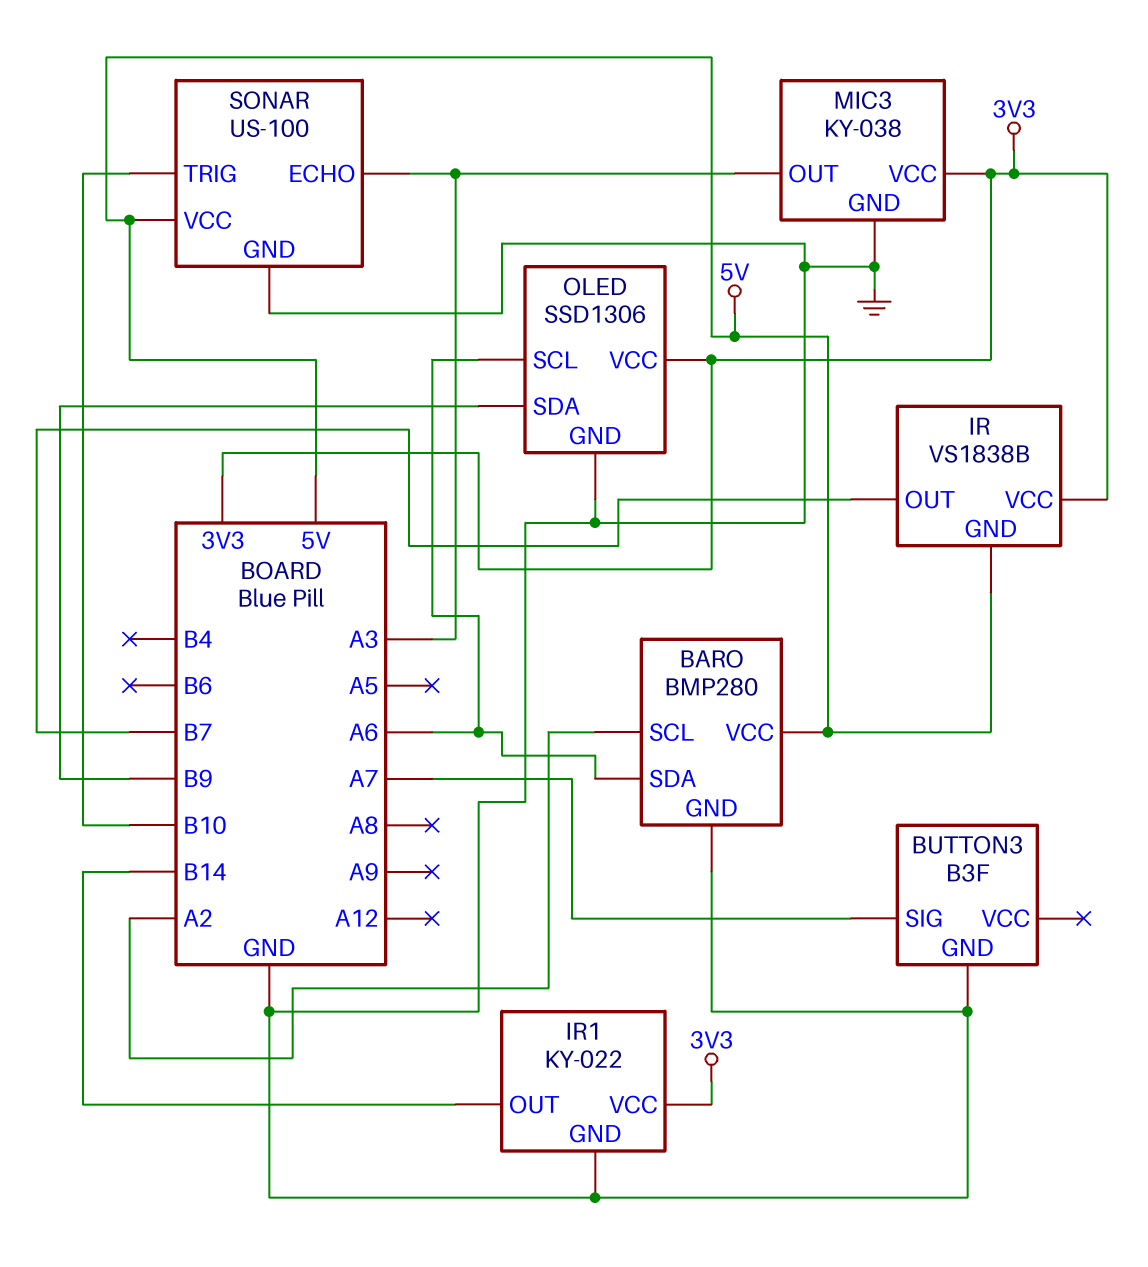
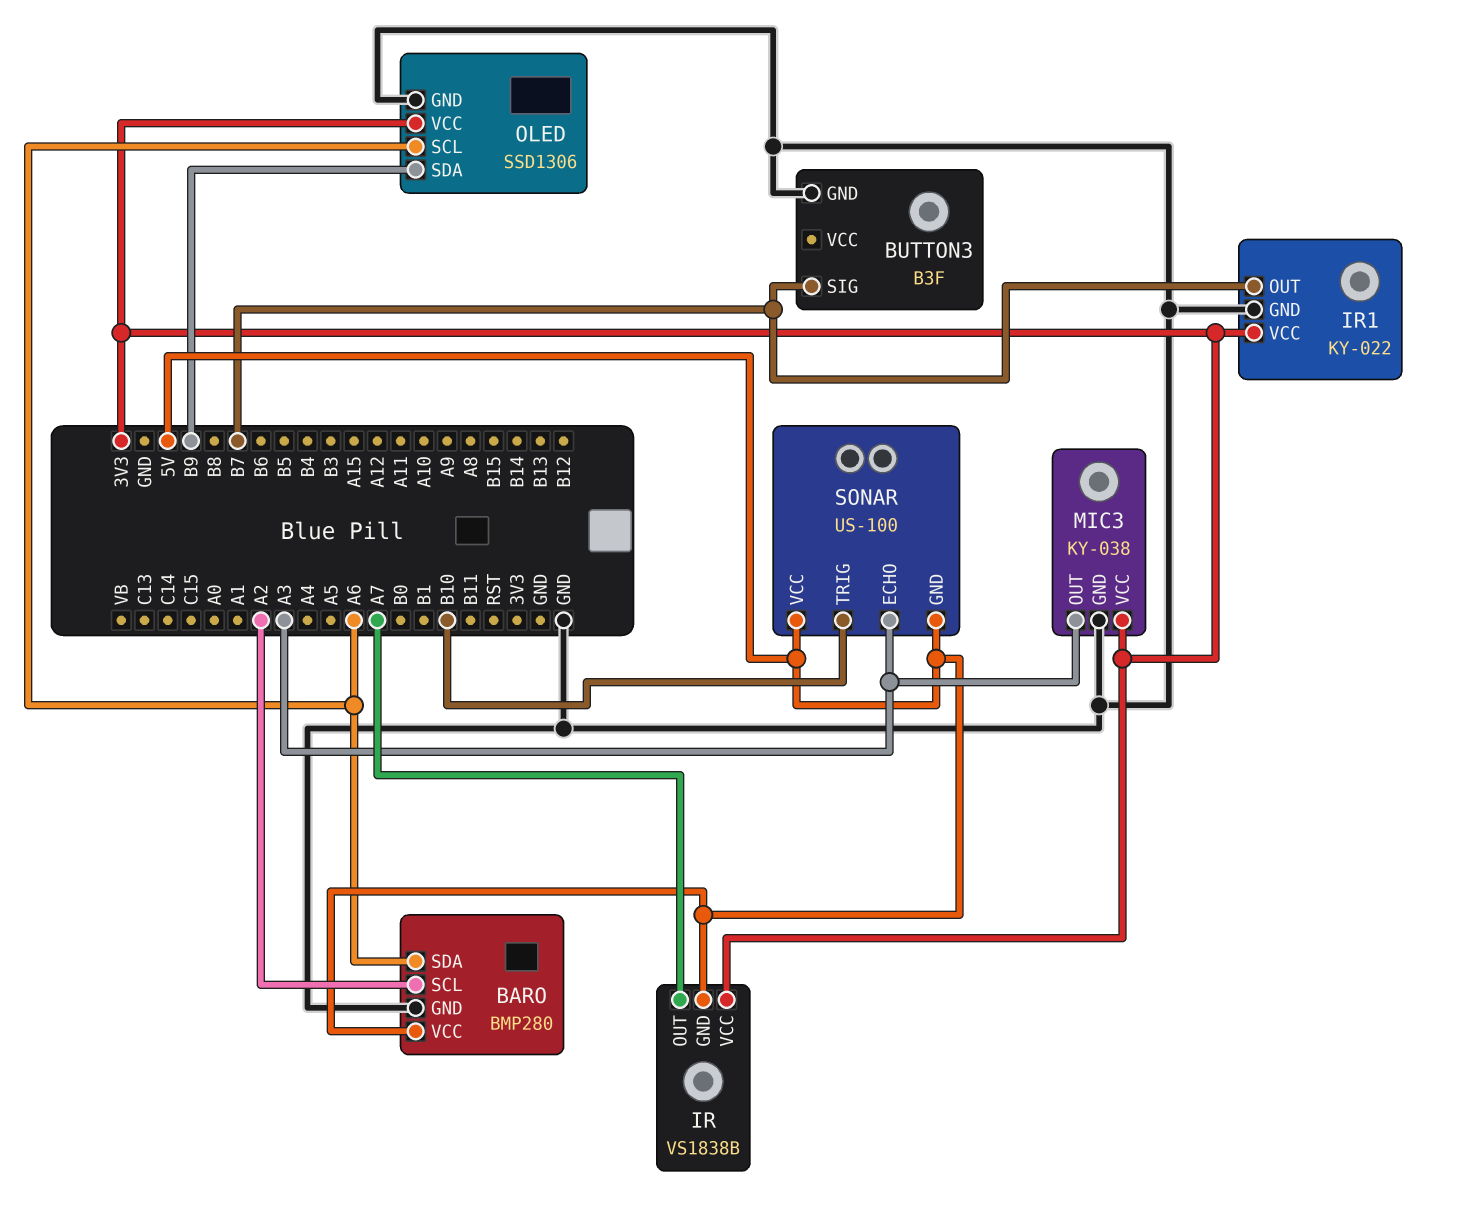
BUTTON3 pin SIG: A7 -> B7
IR pin OUT: B7 -> A7
IR1 pin OUT: B14 -> B7
SONAR pin GND: GND -> 5V

